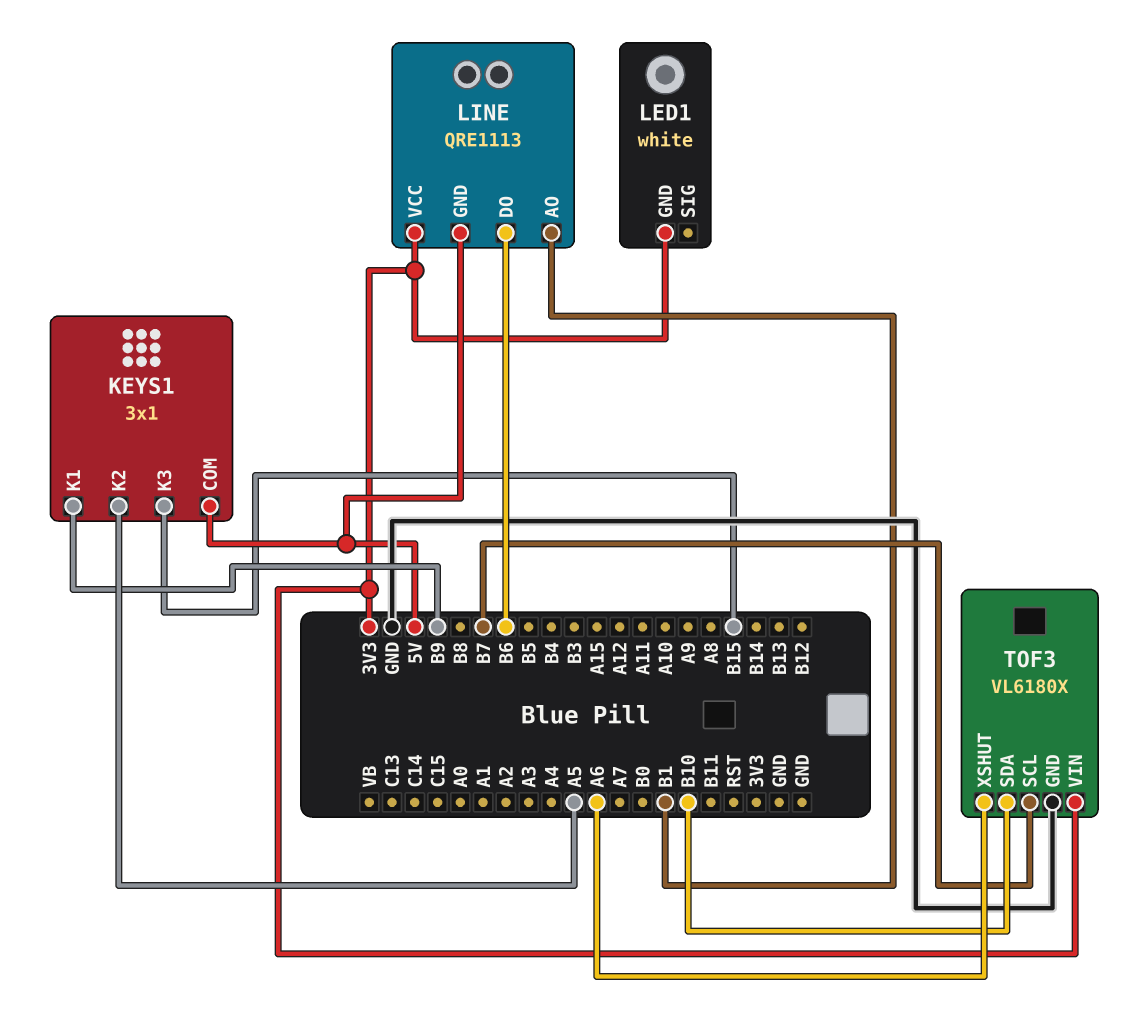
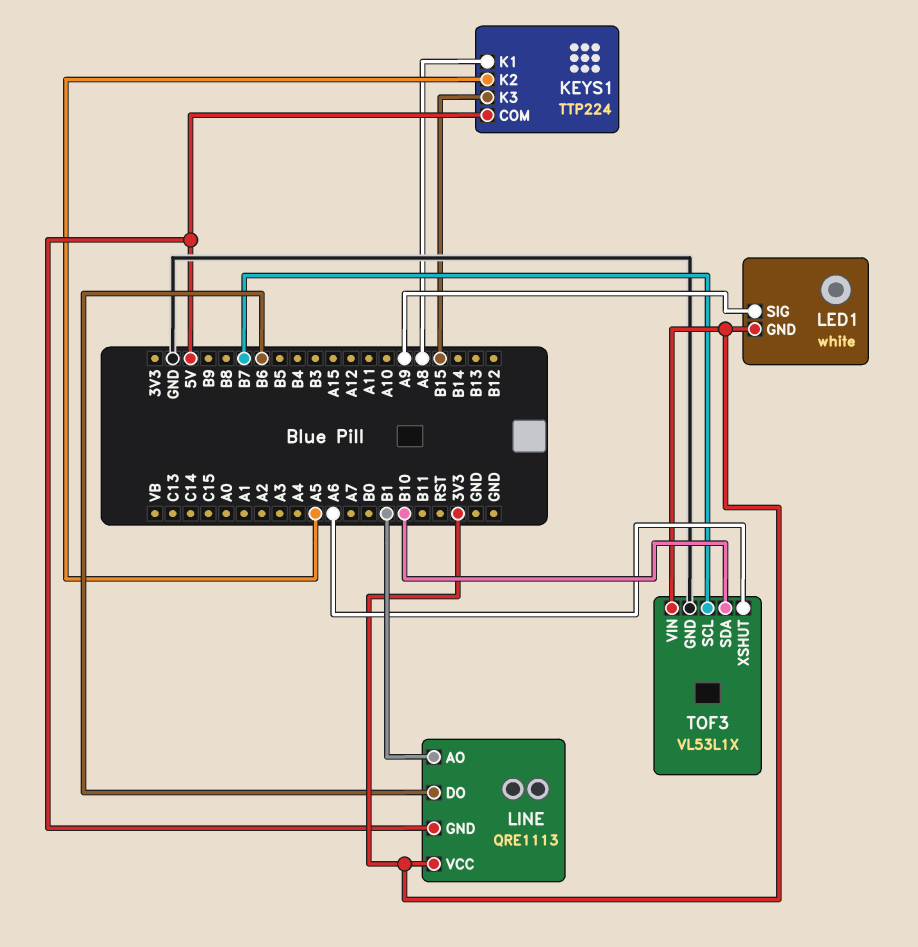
KEYS1: 3x1 -> TTP224
KEYS1 pin K1: B9 -> A8
LED1 pin SIG: none -> A9
TOF3: VL6180X -> VL53L1X

